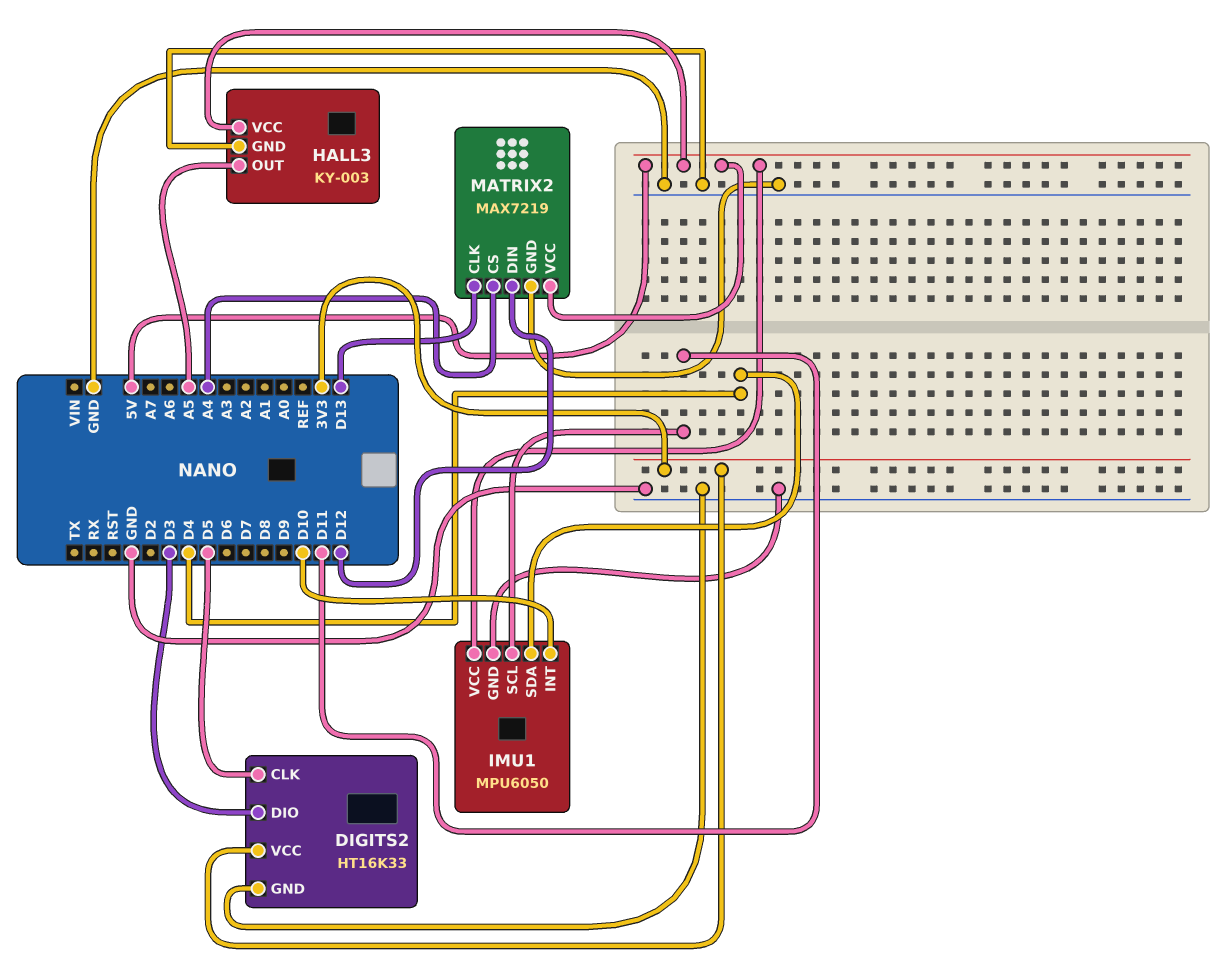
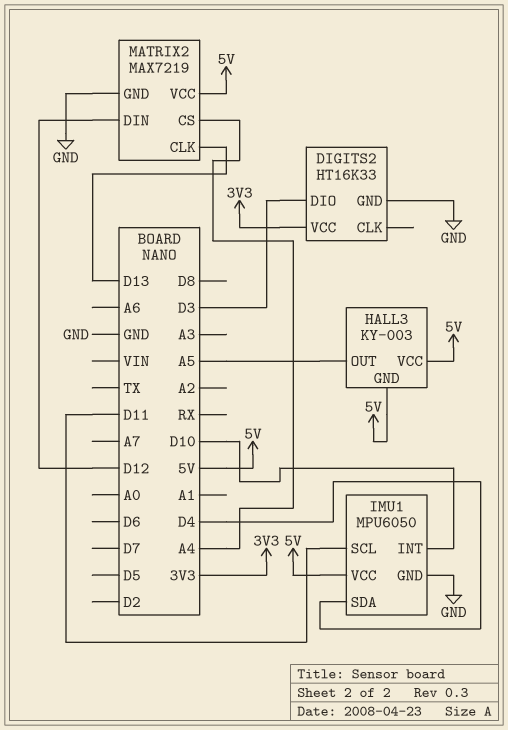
DIGITS2 pin CLK: D5 -> none
HALL3 pin GND: GND -> 5V

